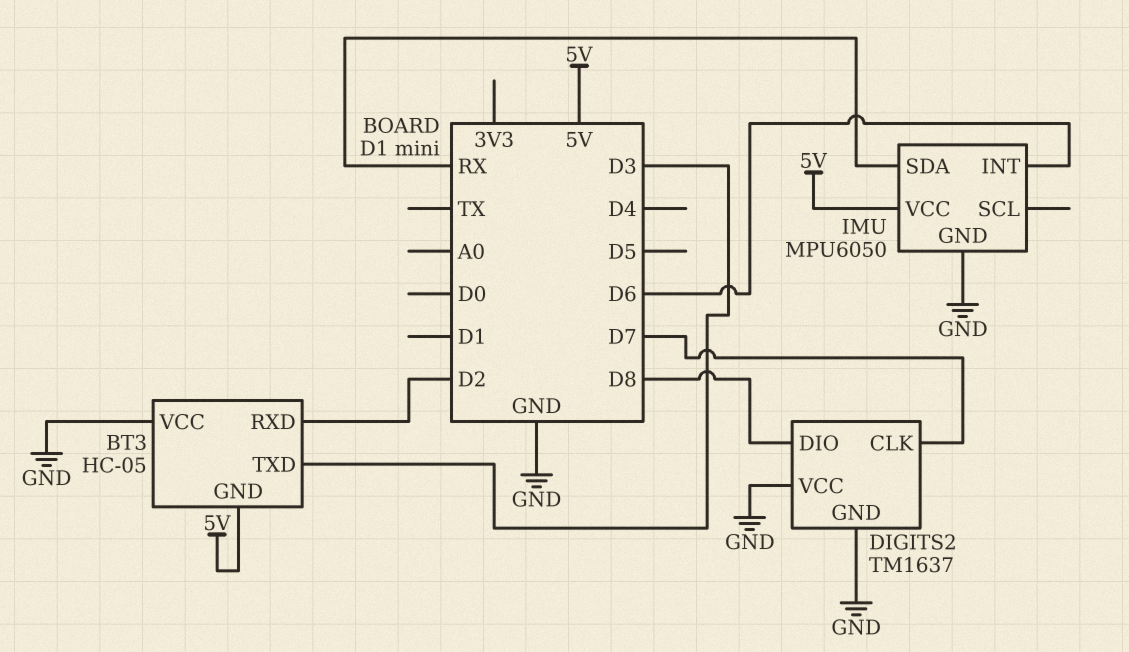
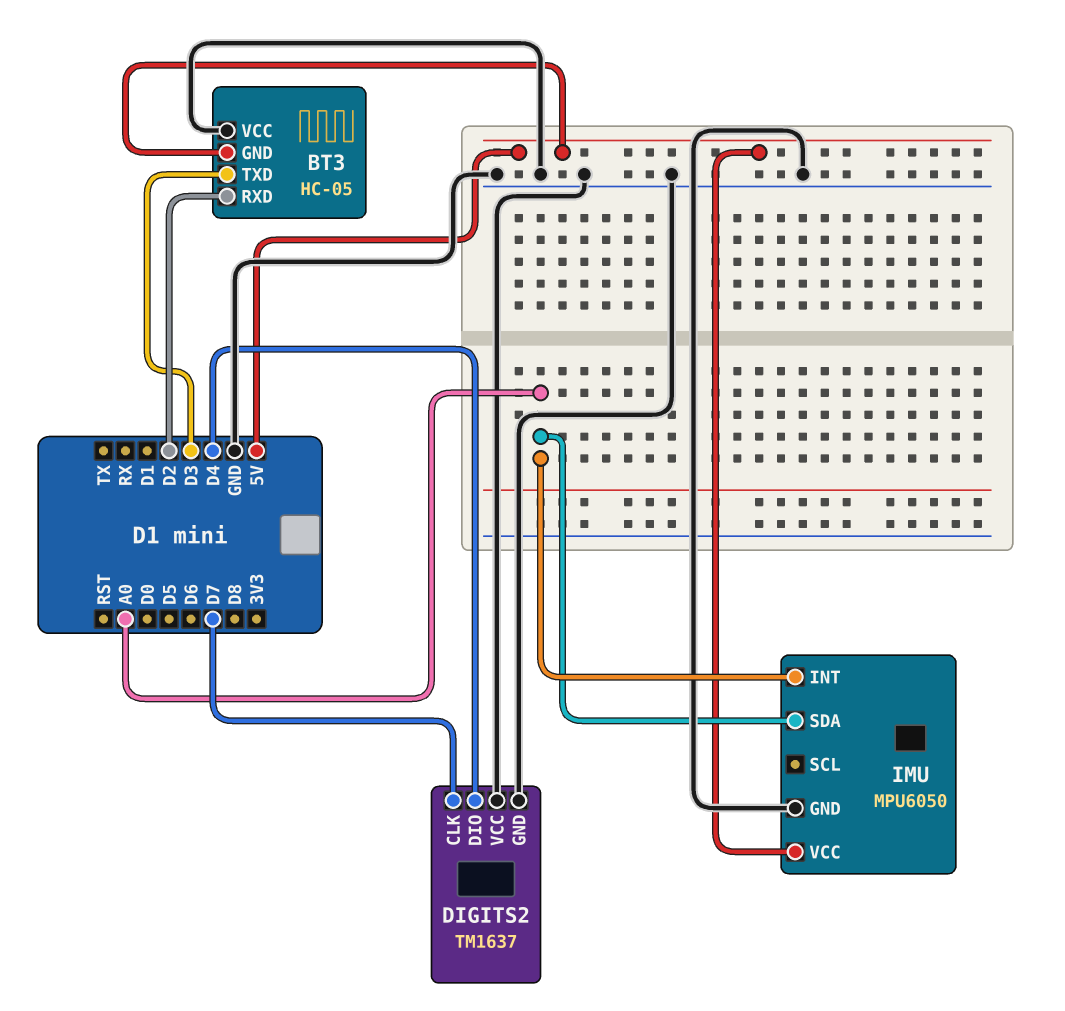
DIGITS2 pin DIO: D8 -> D4
IMU pin INT: D6 -> A0
IMU pin SDA: RX -> A0

